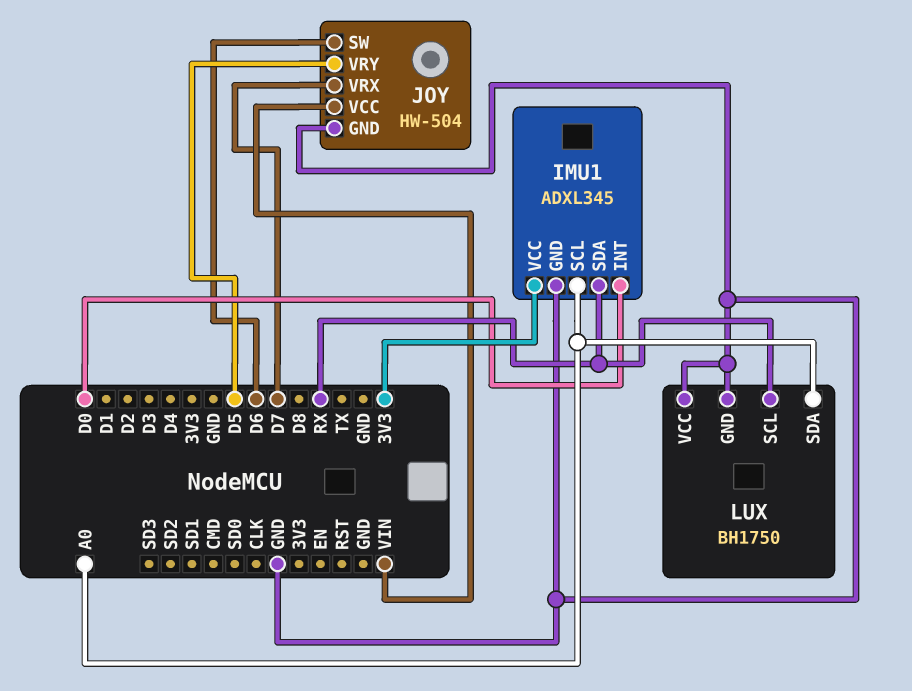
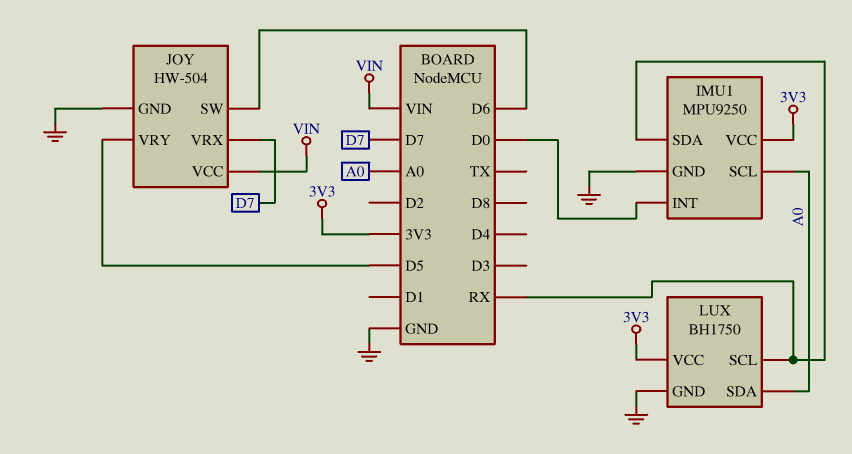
IMU1: ADXL345 -> MPU9250
LUX pin VCC: GND -> 3V3

